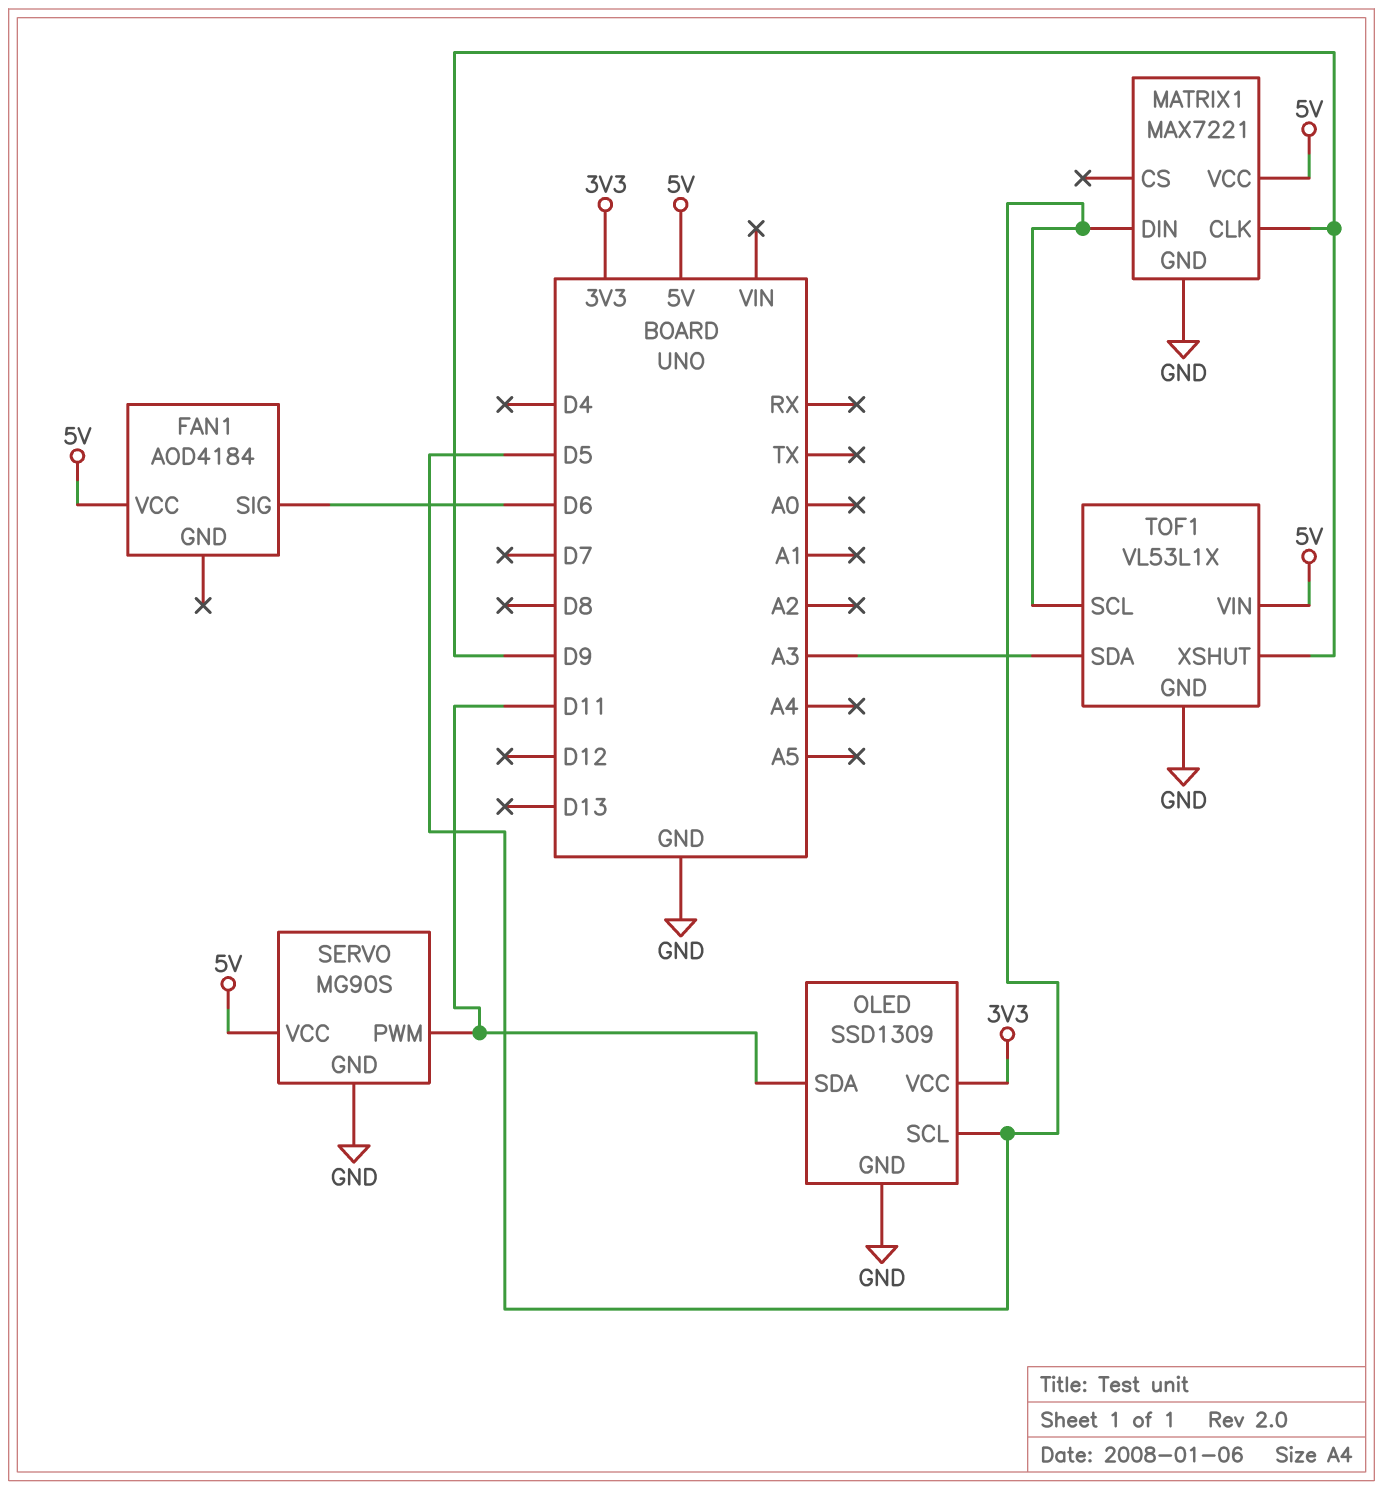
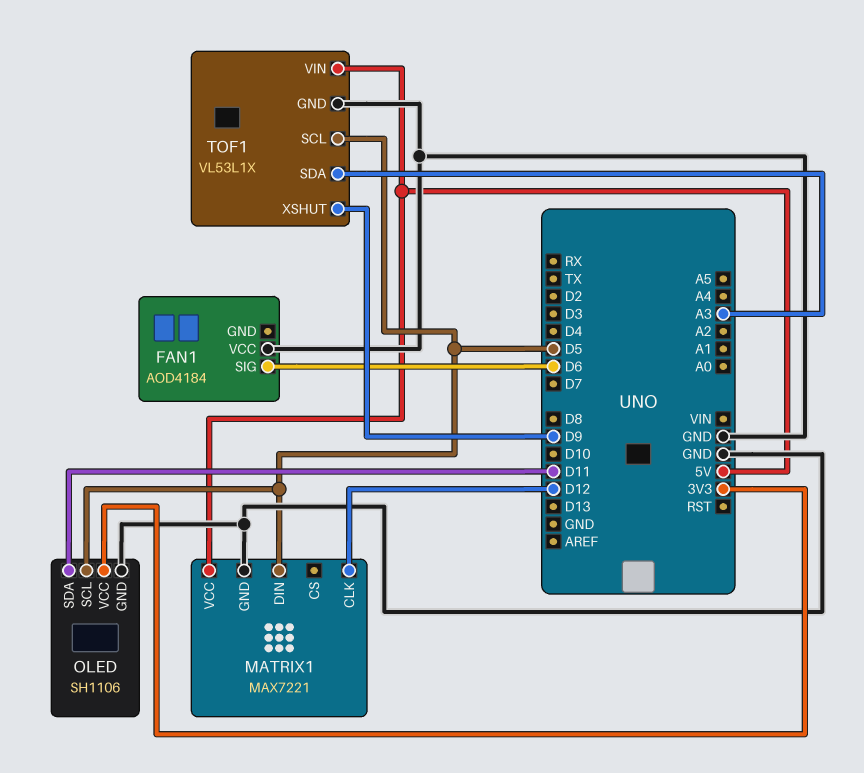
FAN1 pin VCC: 5V -> GND
MATRIX1 pin CLK: D9 -> D12
OLED: SSD1309 -> SH1106
SERVO: MG90S -> none
SERVO pin GND: GND -> none
SERVO pin PWM: D11 -> none
SERVO pin VCC: 5V -> none

